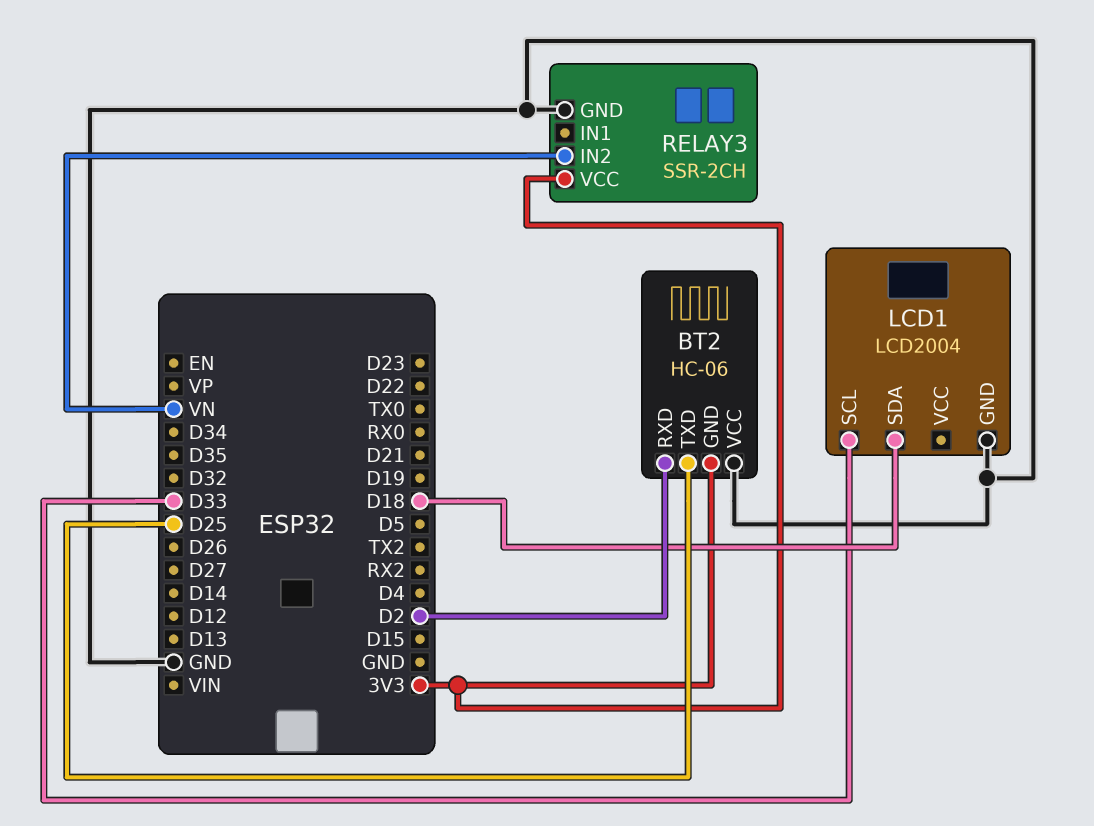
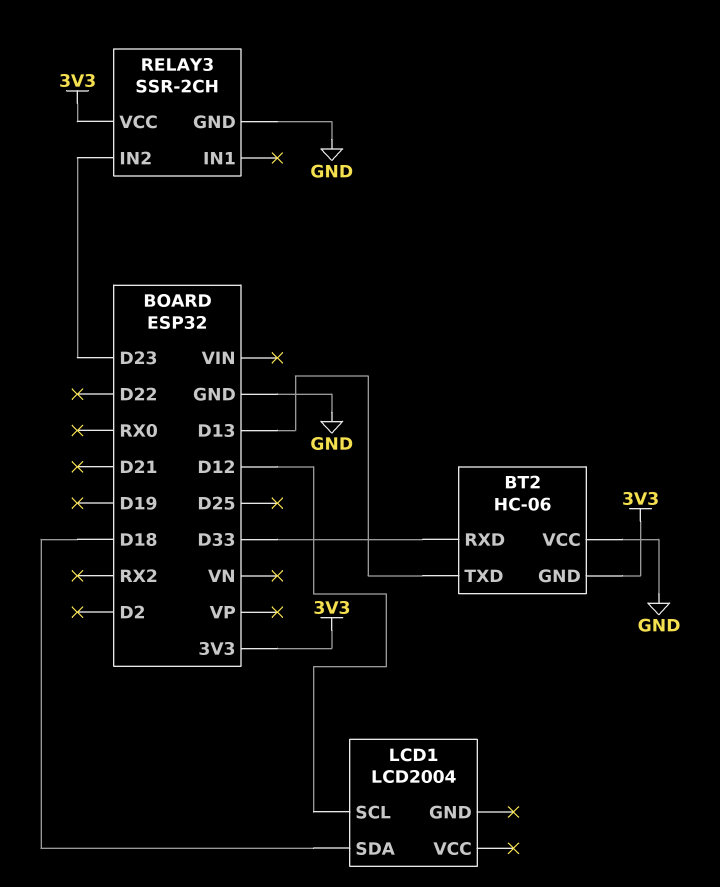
BT2 pin RXD: D2 -> D33
BT2 pin TXD: D25 -> D13
LCD1 pin GND: GND -> none
LCD1 pin SCL: D33 -> D12
RELAY3 pin IN2: VN -> D23

